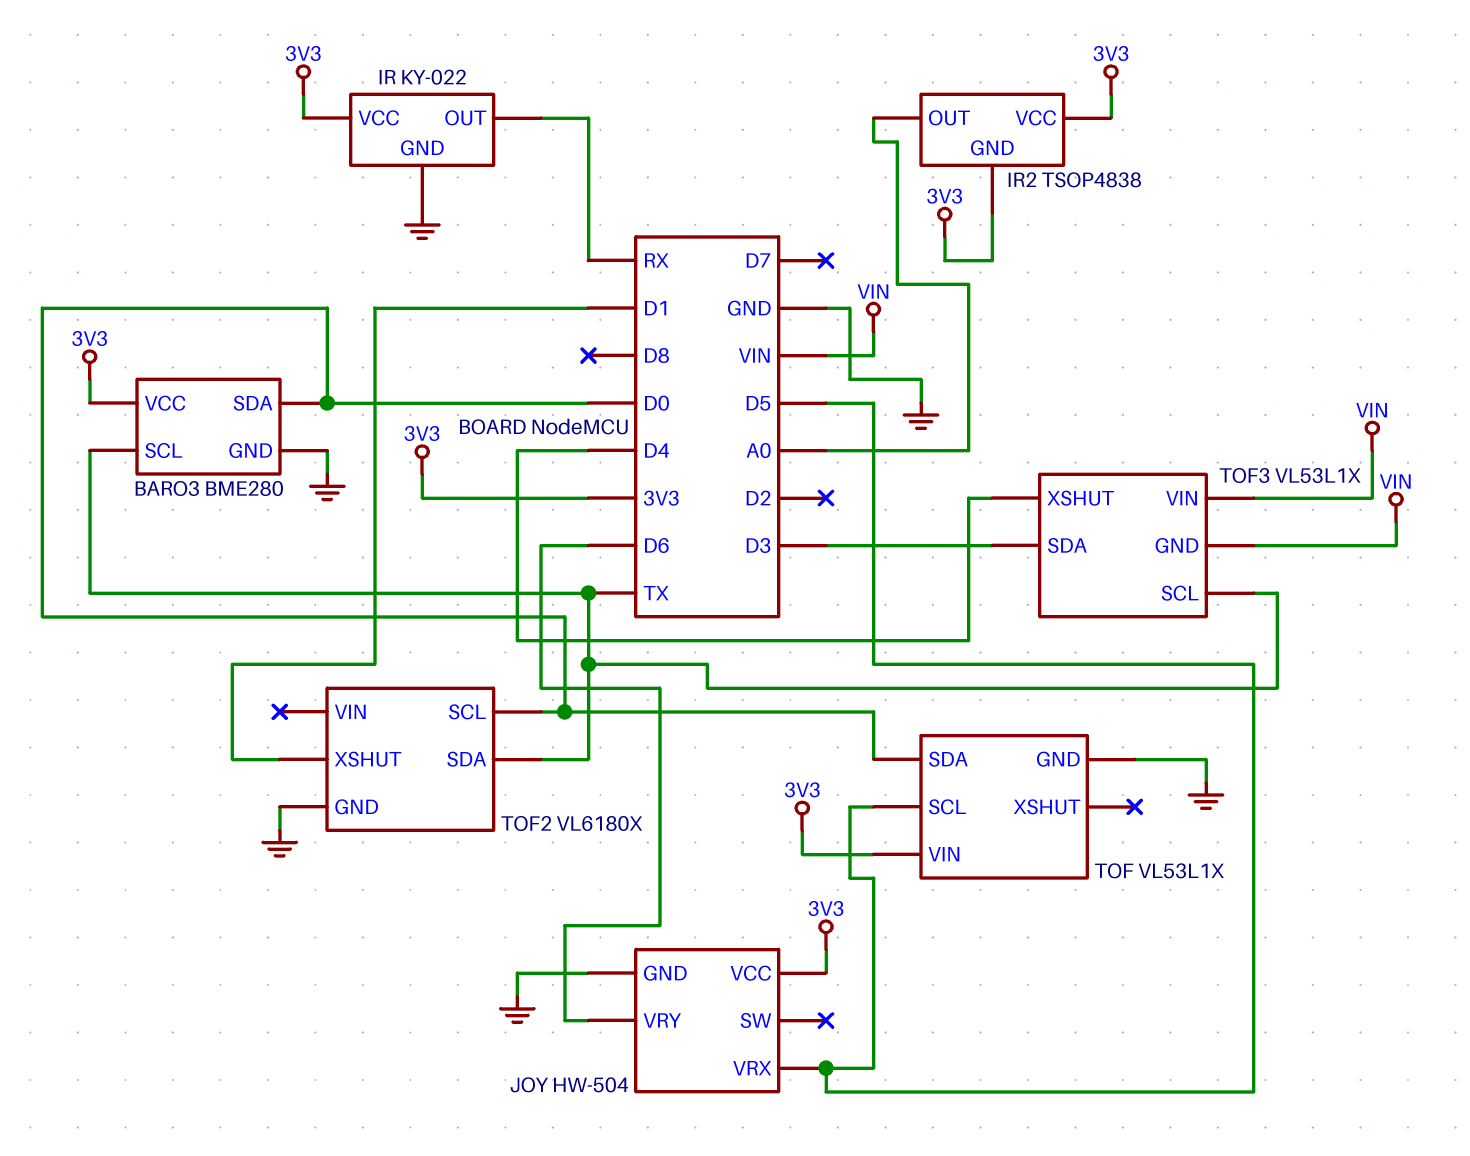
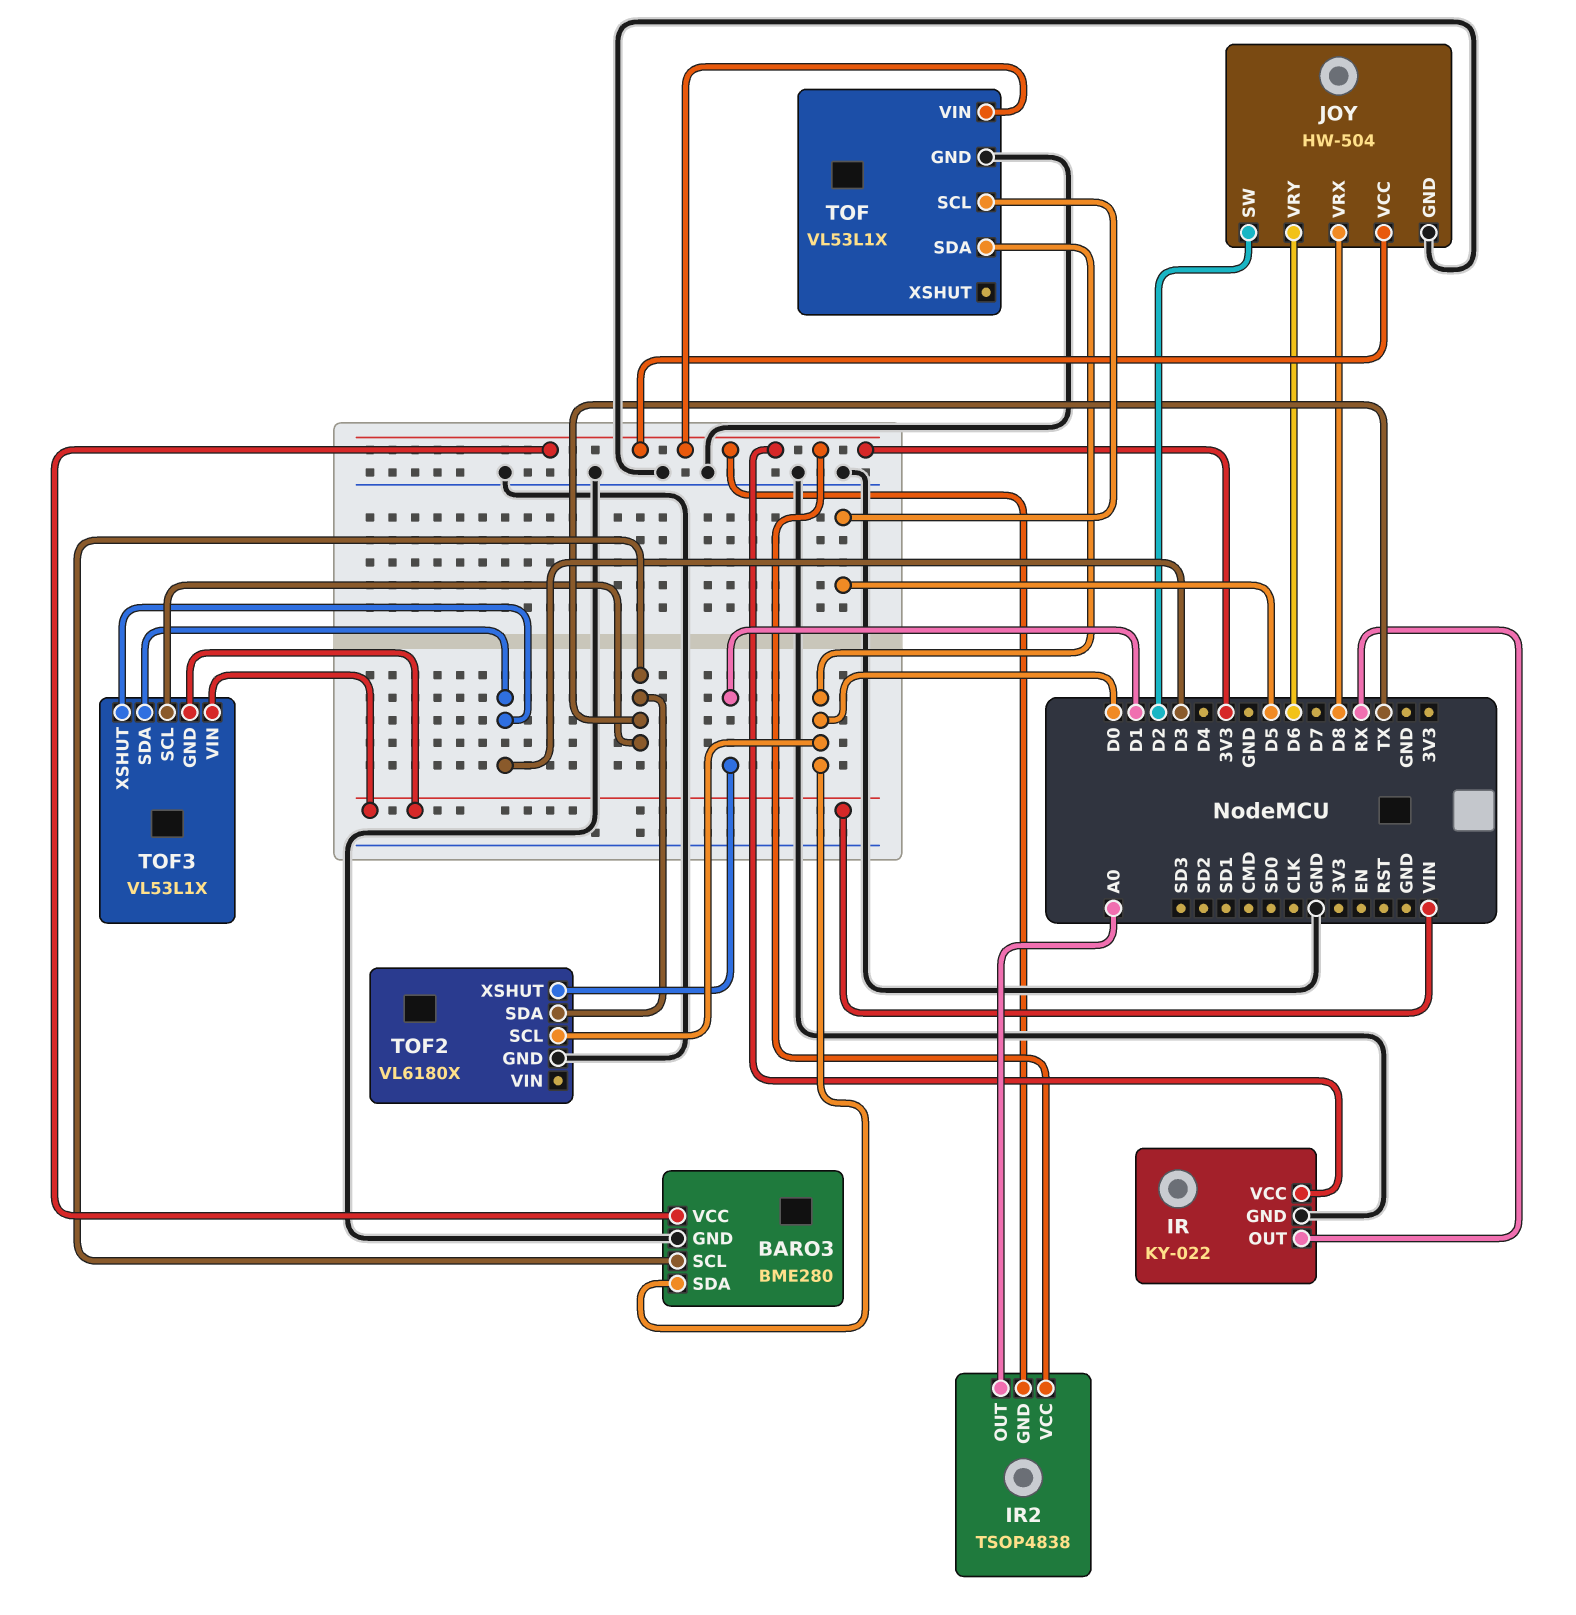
JOY pin SW: none -> D2
JOY pin VRX: D5 -> D8
TOF3 pin XSHUT: D4 -> D3

